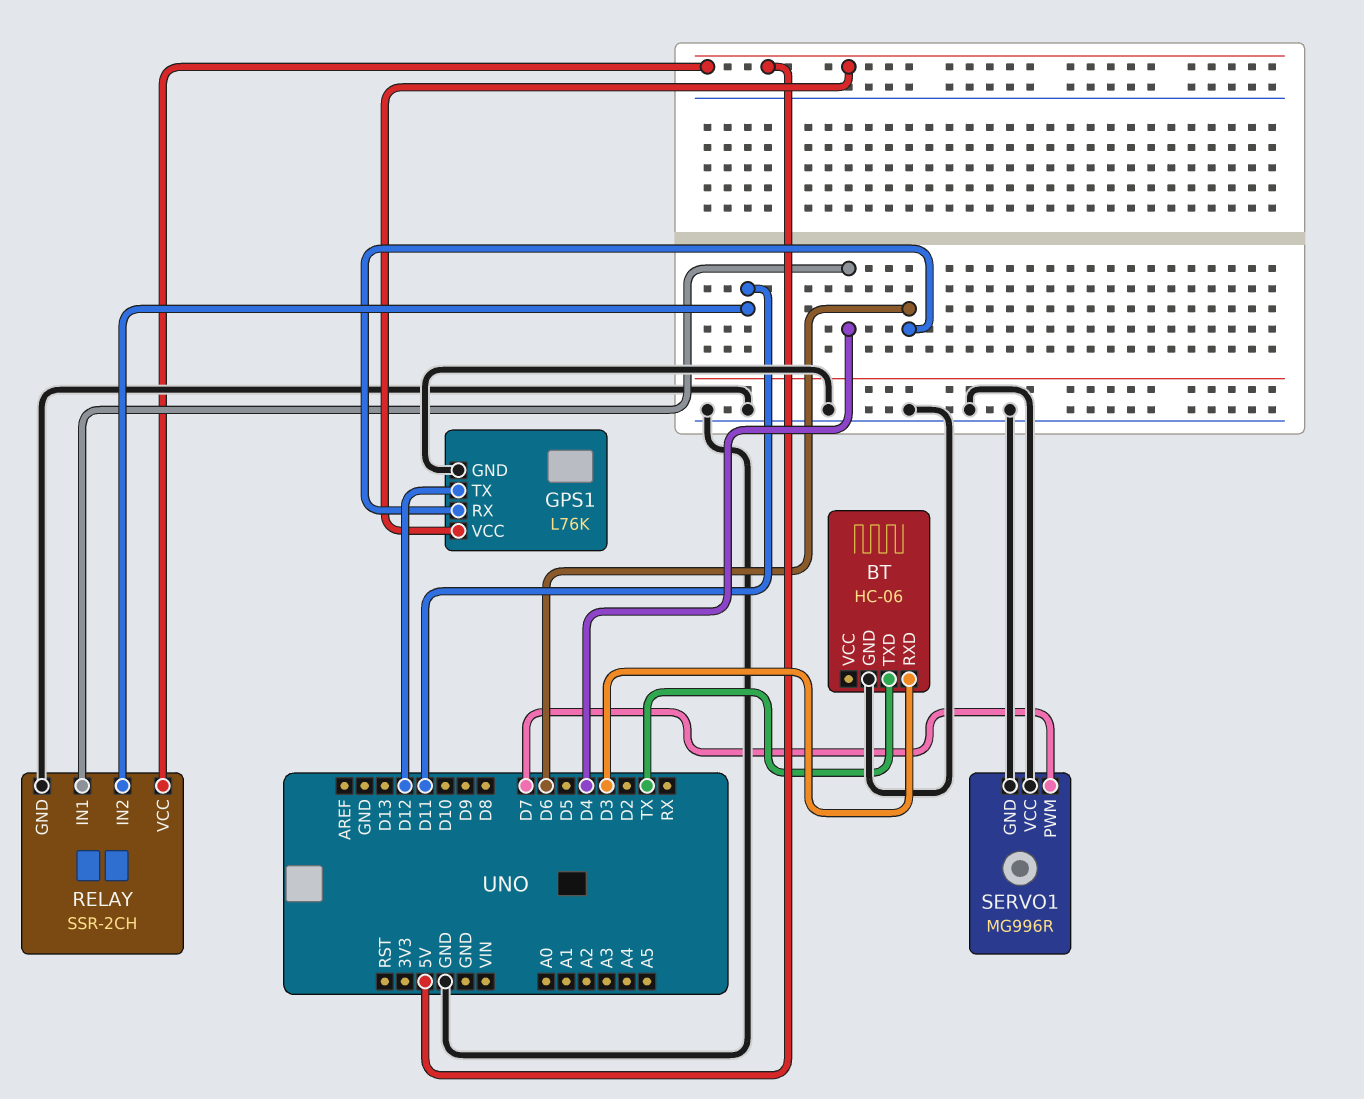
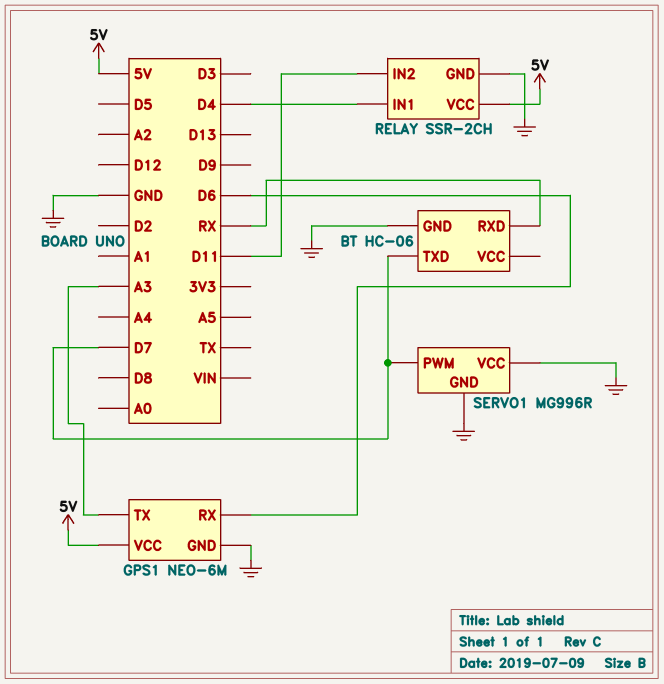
BT pin RXD: D3 -> RX
BT pin TXD: TX -> D7
GPS1: L76K -> NEO-6M
GPS1 pin TX: D12 -> A3

